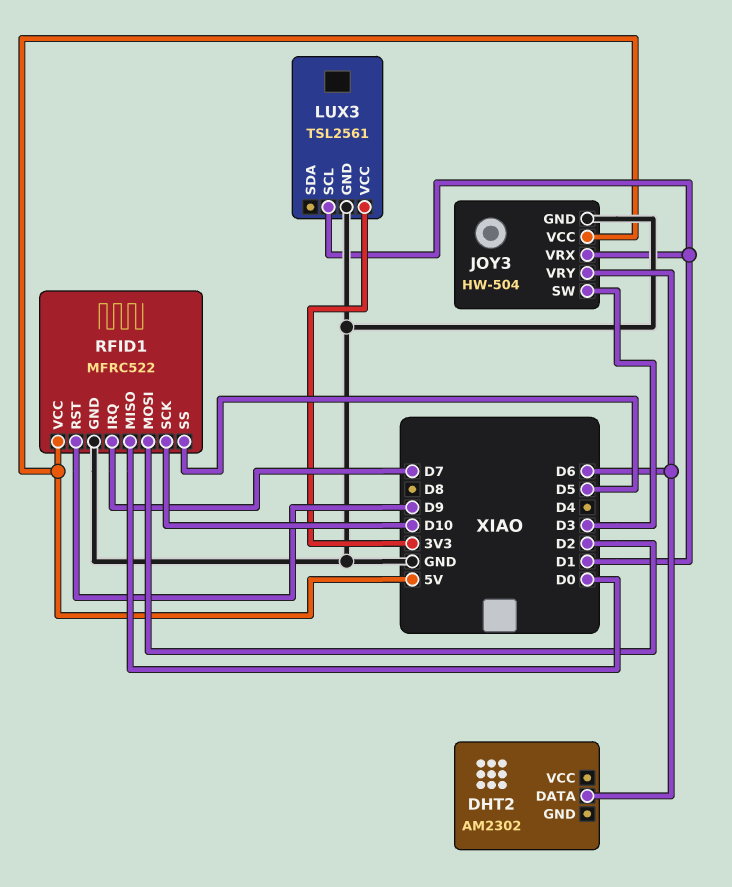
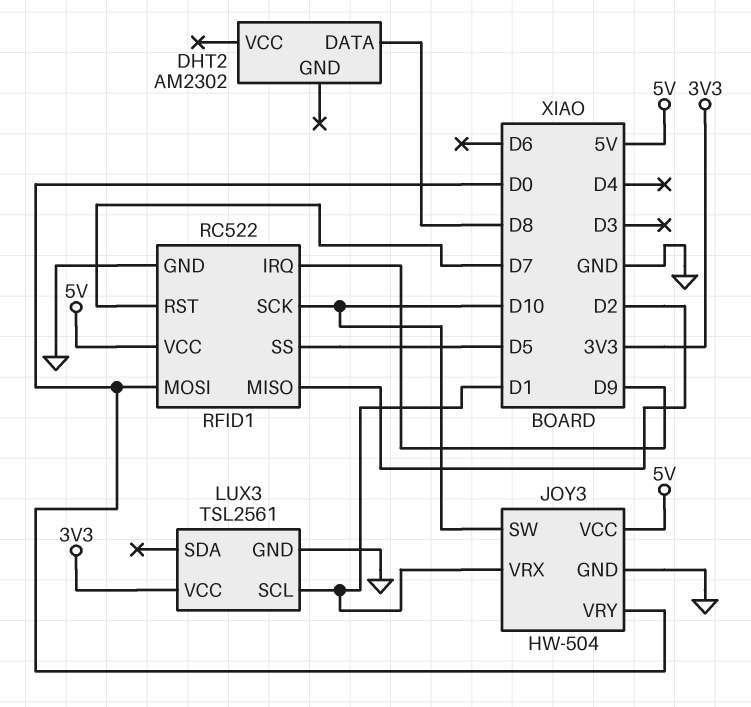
DHT2 pin DATA: D6 -> D8
JOY3 pin SW: D3 -> D10
JOY3 pin VRY: D6 -> D0
RFID1: MFRC522 -> RC522
RFID1 pin IRQ: D7 -> D9
RFID1 pin MISO: D0 -> D2
RFID1 pin MOSI: D2 -> D0
RFID1 pin RST: D9 -> D7

